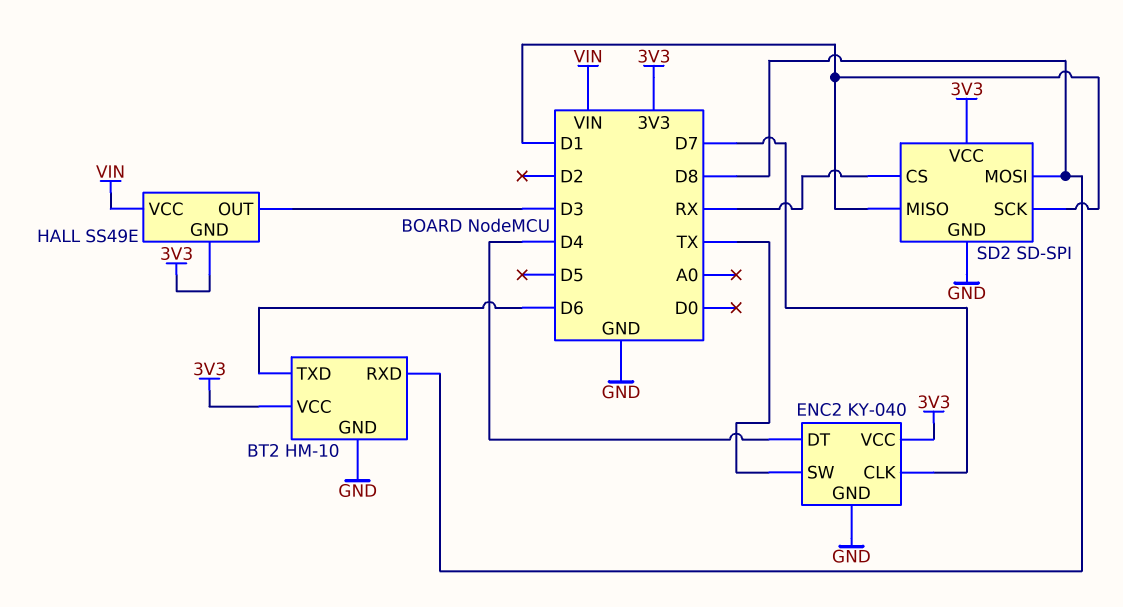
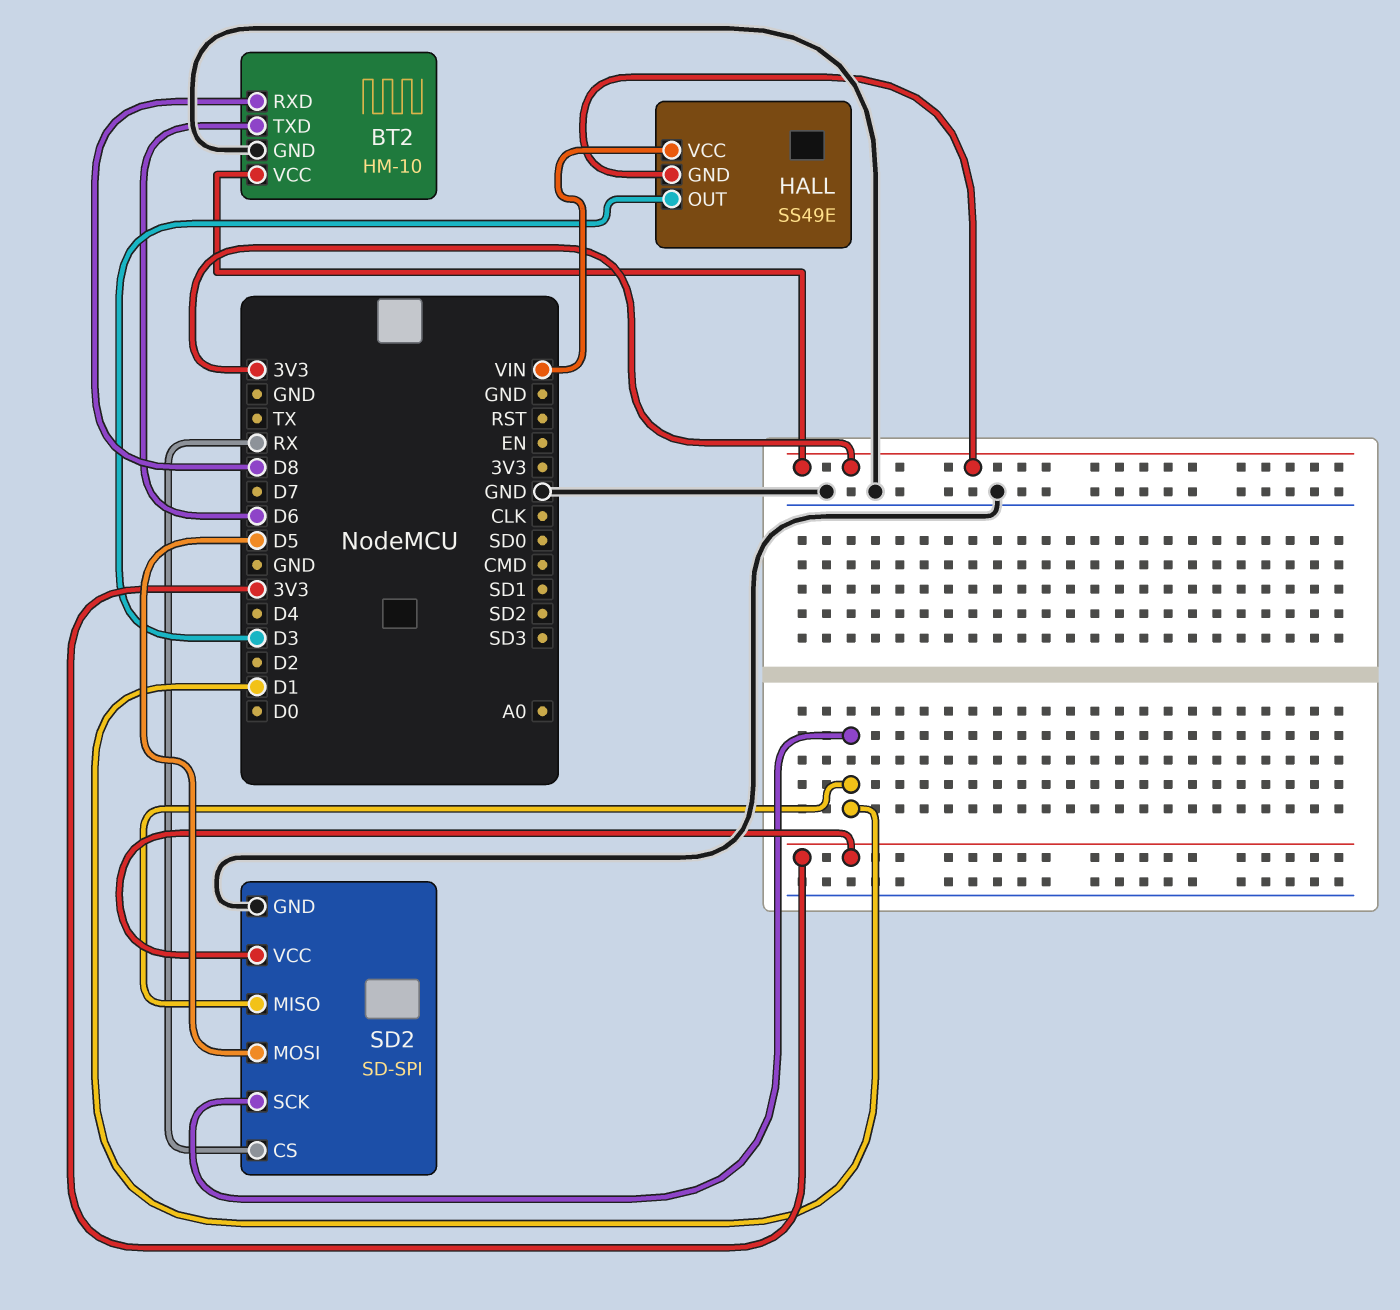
ENC2: KY-040 -> none
ENC2 pin CLK: D7 -> none
ENC2 pin DT: D4 -> none
ENC2 pin GND: GND -> none
ENC2 pin SW: TX -> none
ENC2 pin VCC: 3V3 -> none
SD2 pin MOSI: D8 -> D5

